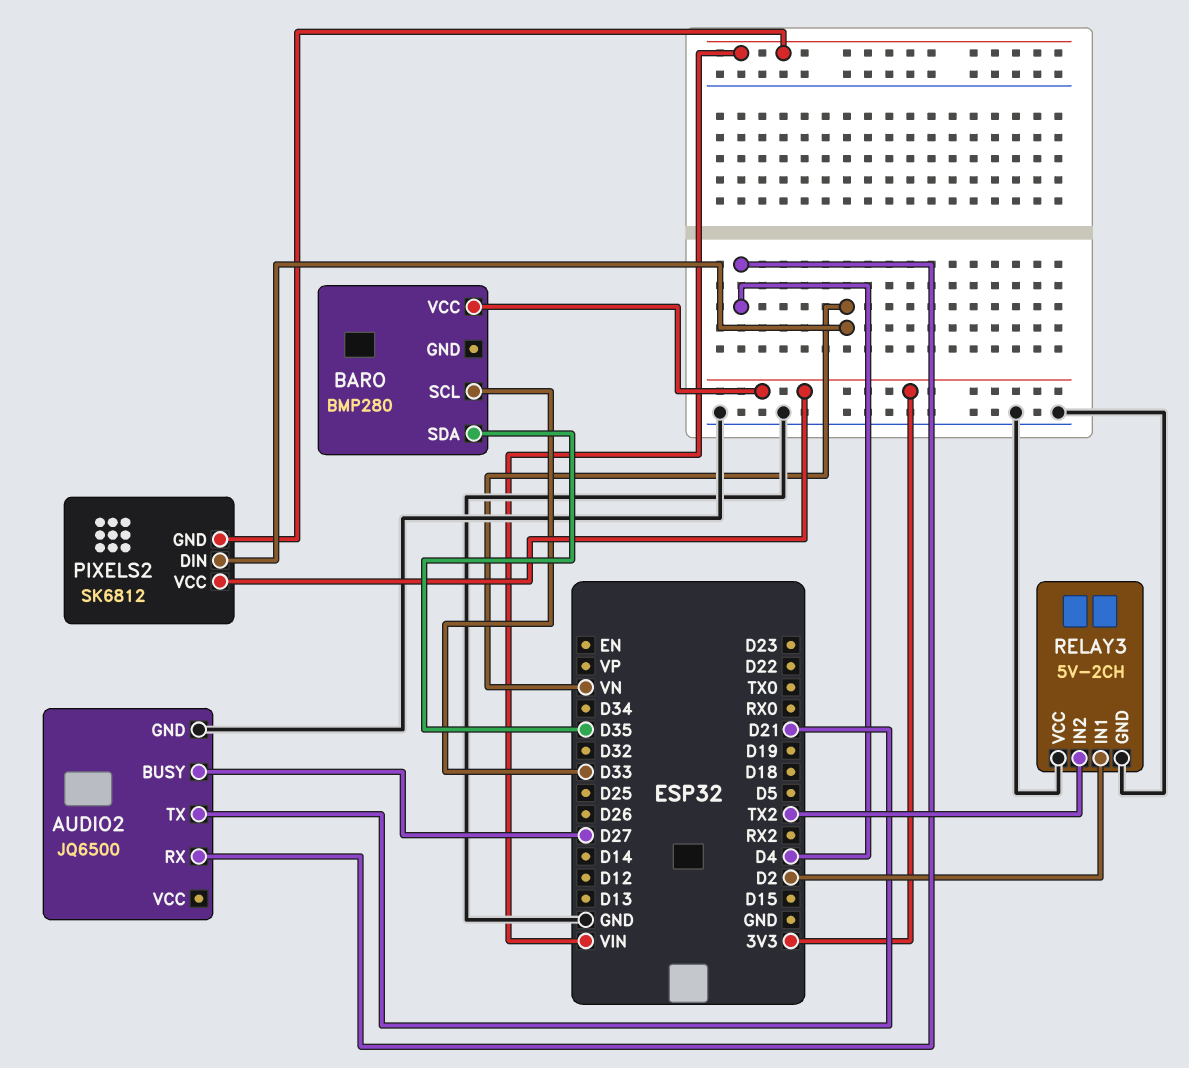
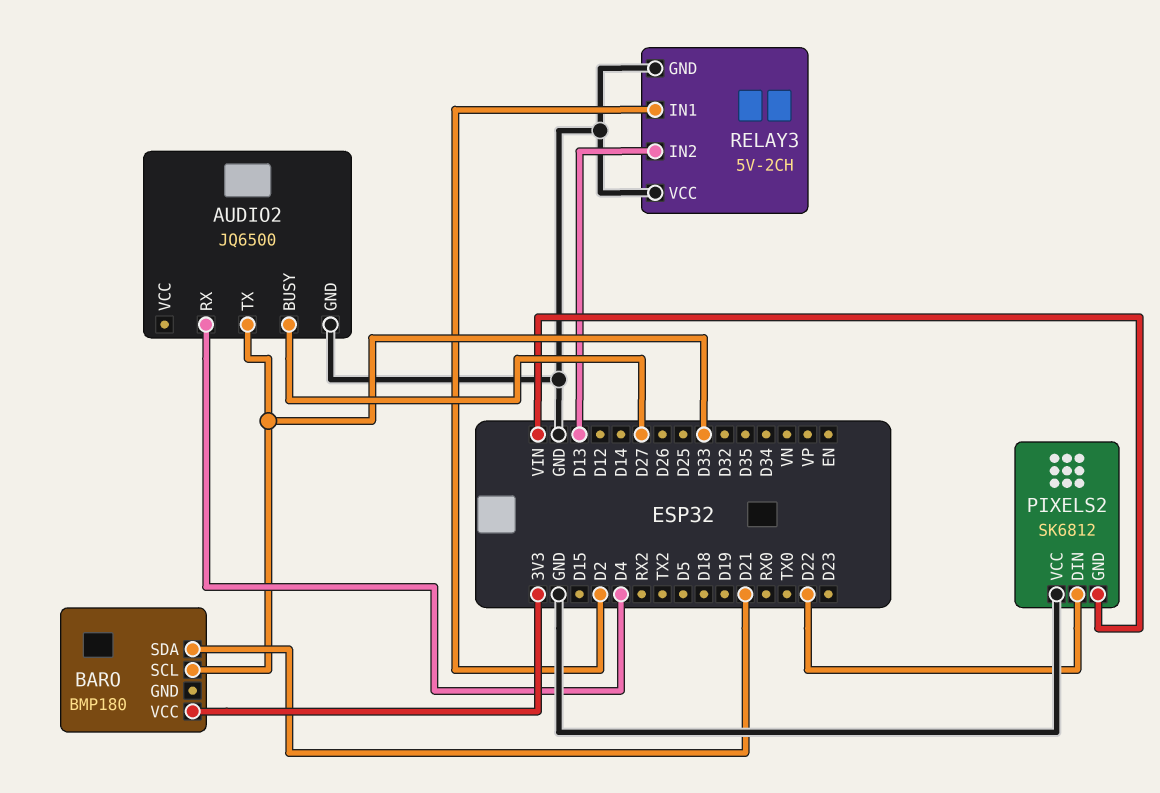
AUDIO2 pin TX: D21 -> D33
BARO: BMP280 -> BMP180
BARO pin SDA: D35 -> D21
PIXELS2 pin DIN: VN -> D22
PIXELS2 pin VCC: 3V3 -> GND
RELAY3 pin IN2: TX2 -> D13

